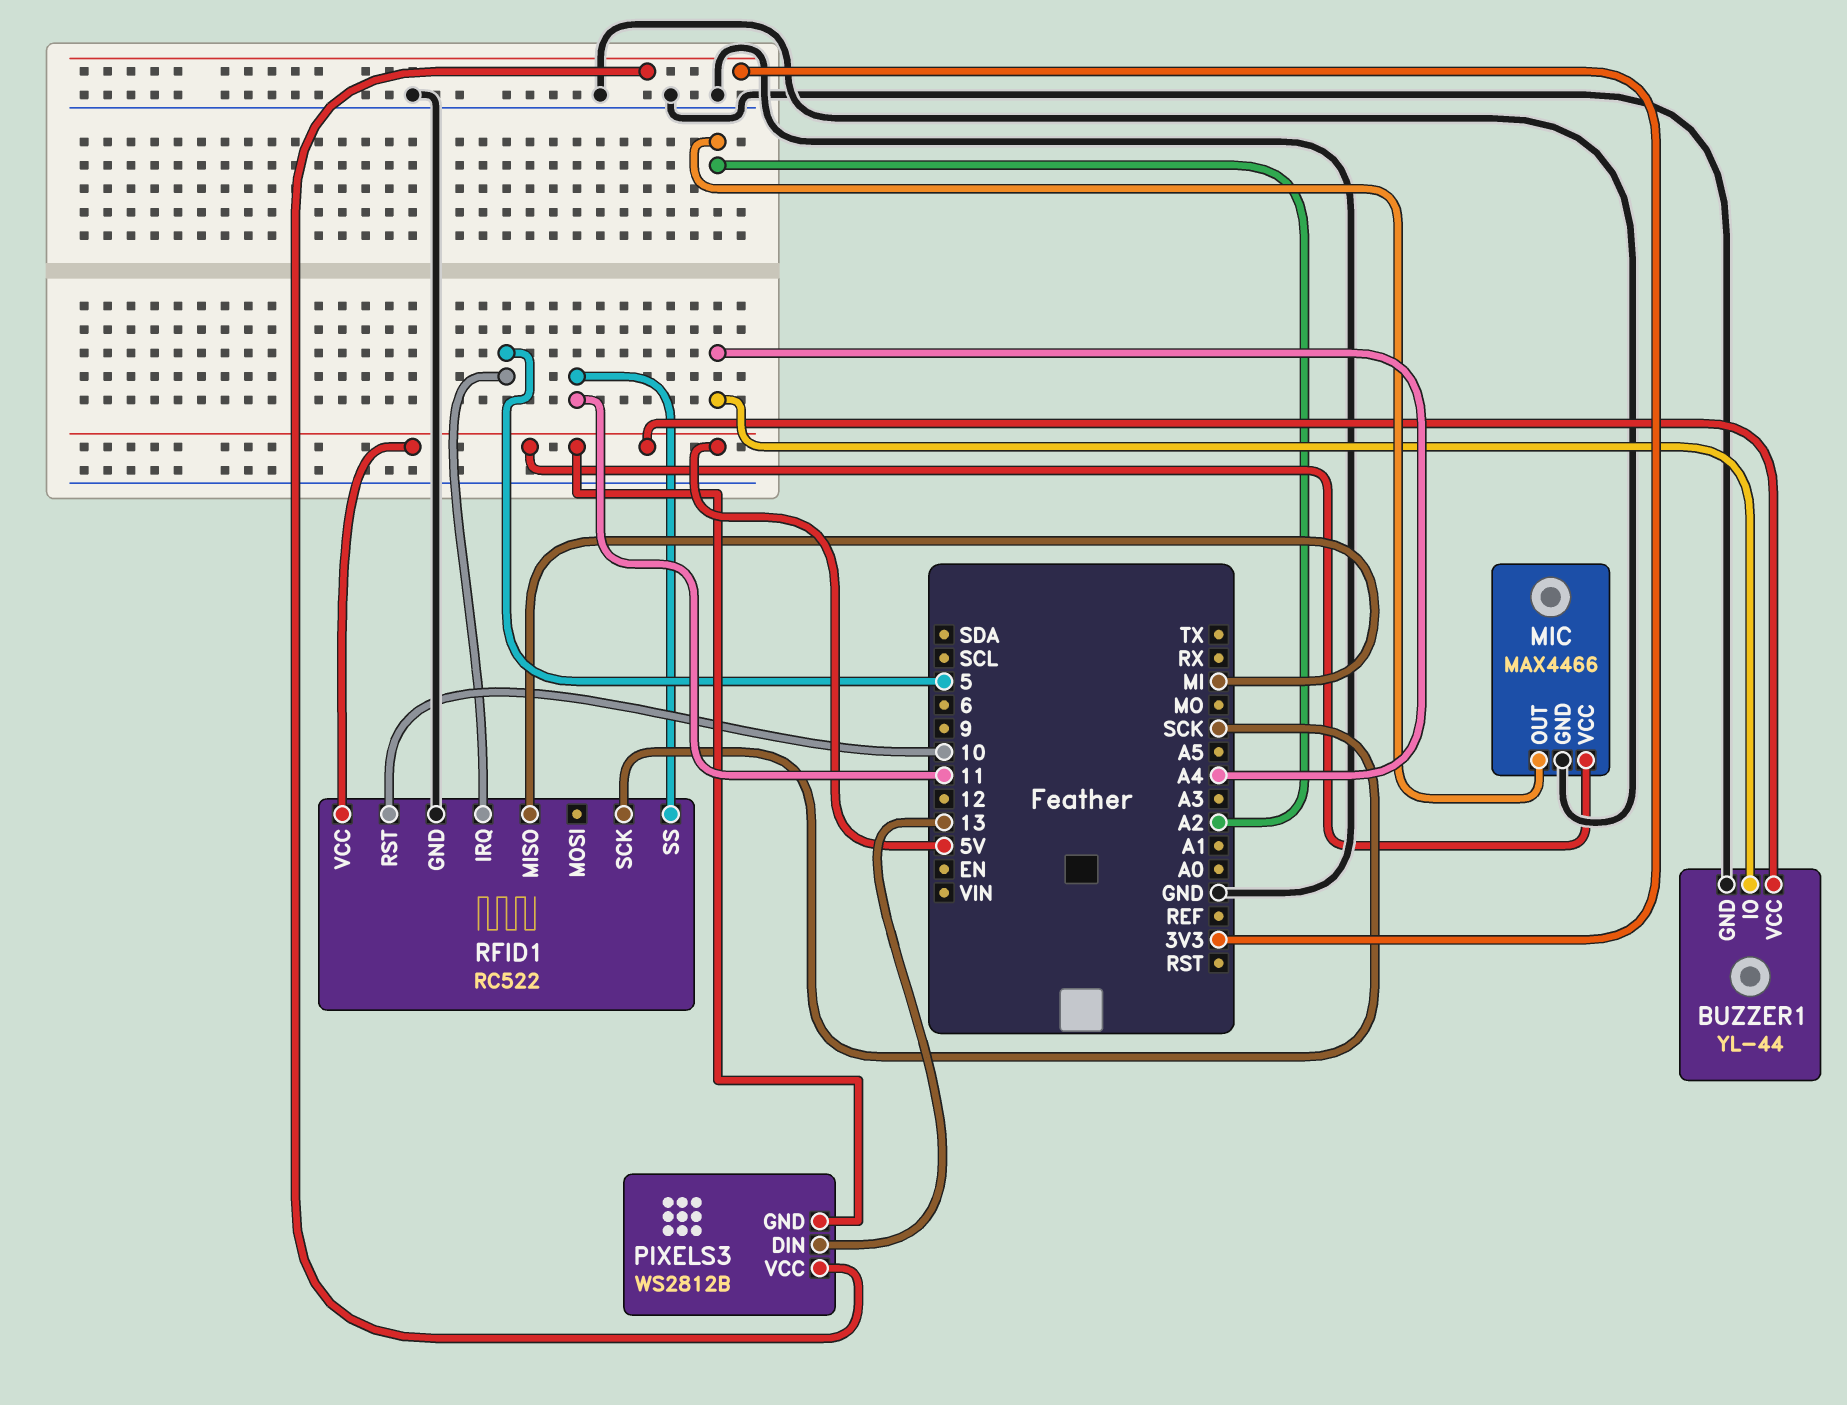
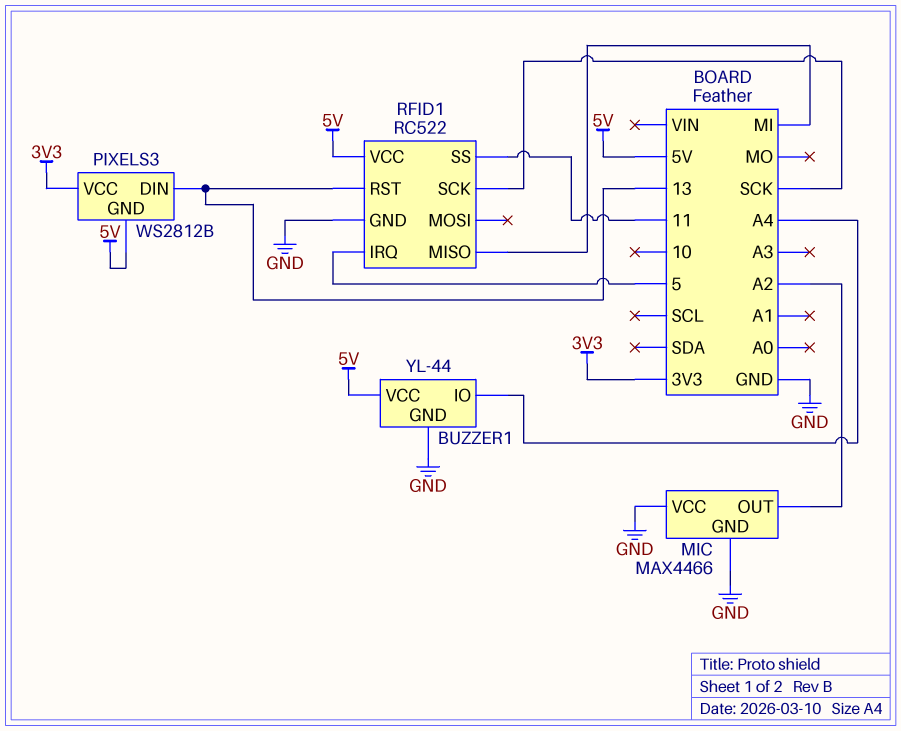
MIC pin VCC: 5V -> GND
RFID1 pin RST: 10 -> 13

